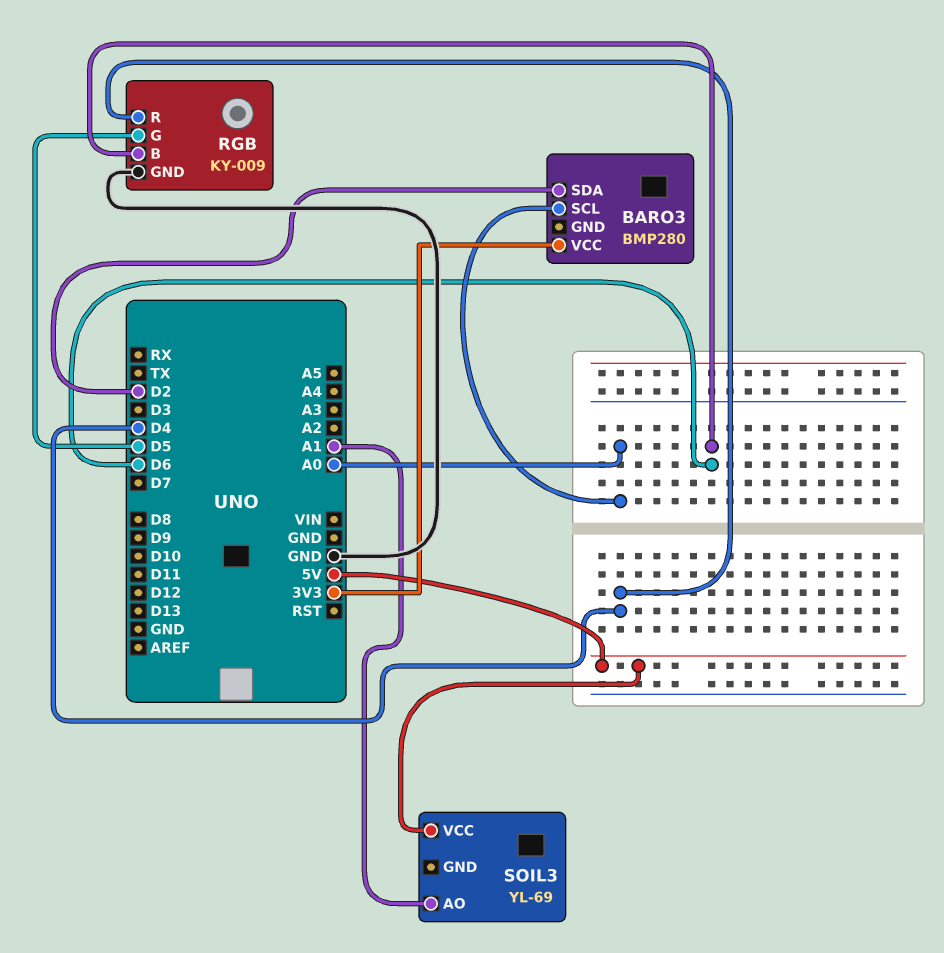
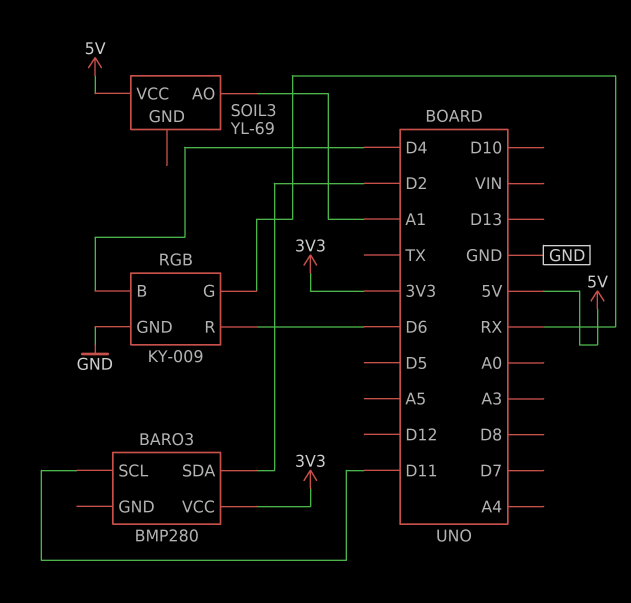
BARO3 pin SCL: A0 -> D11
RGB pin B: D6 -> D4
RGB pin G: D5 -> RX
RGB pin R: D4 -> D6

